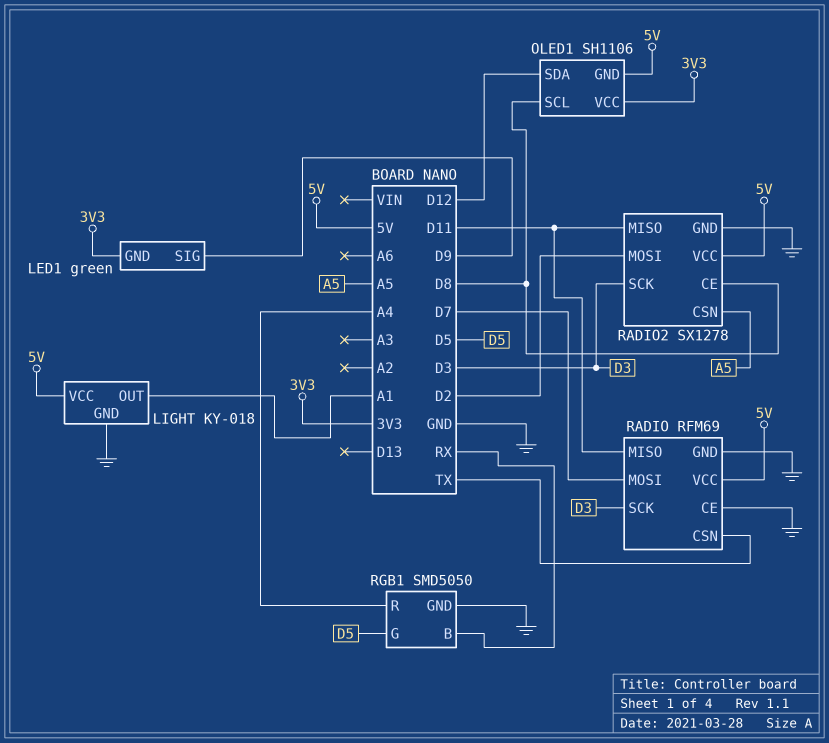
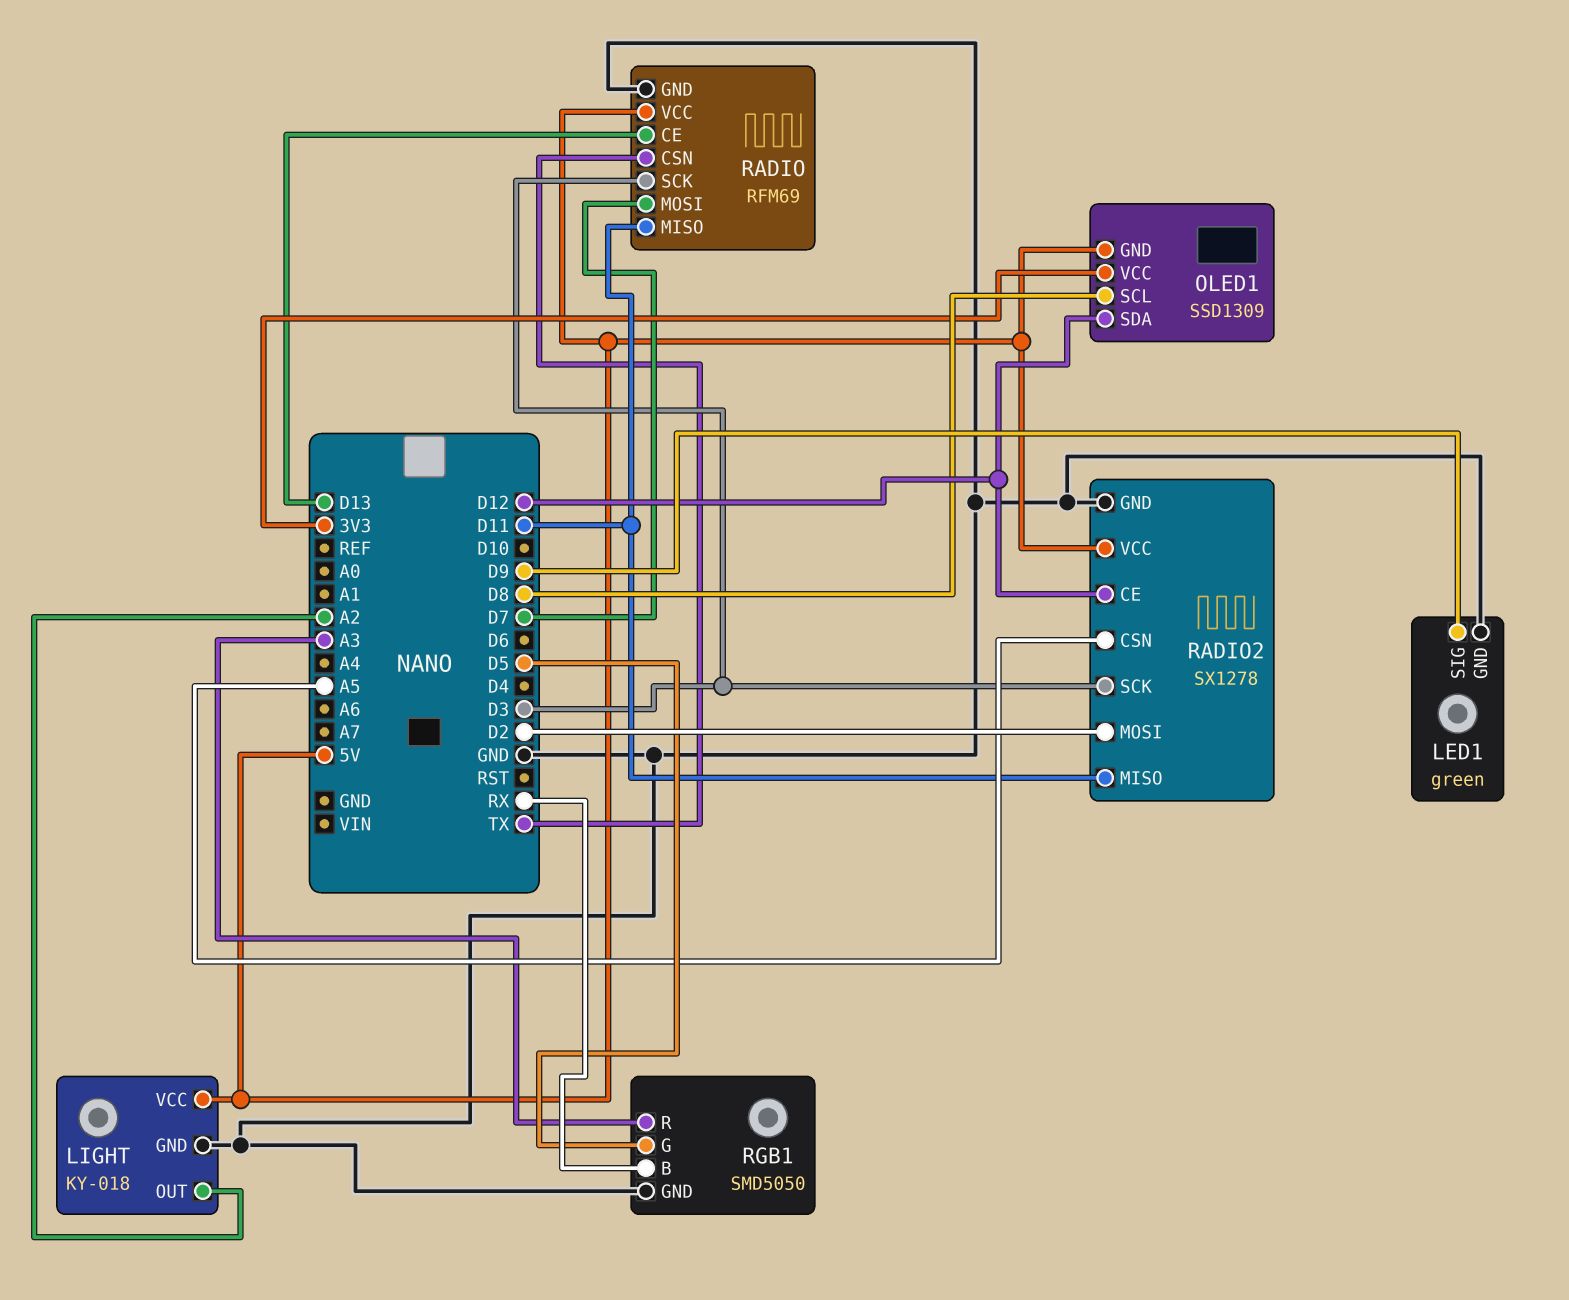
LED1 pin GND: 3V3 -> GND
LIGHT pin OUT: A1 -> A2
OLED1: SH1106 -> SSD1309
RADIO pin CE: GND -> D13
RADIO2 pin CE: D8 -> D12
RGB1 pin R: A4 -> A3

